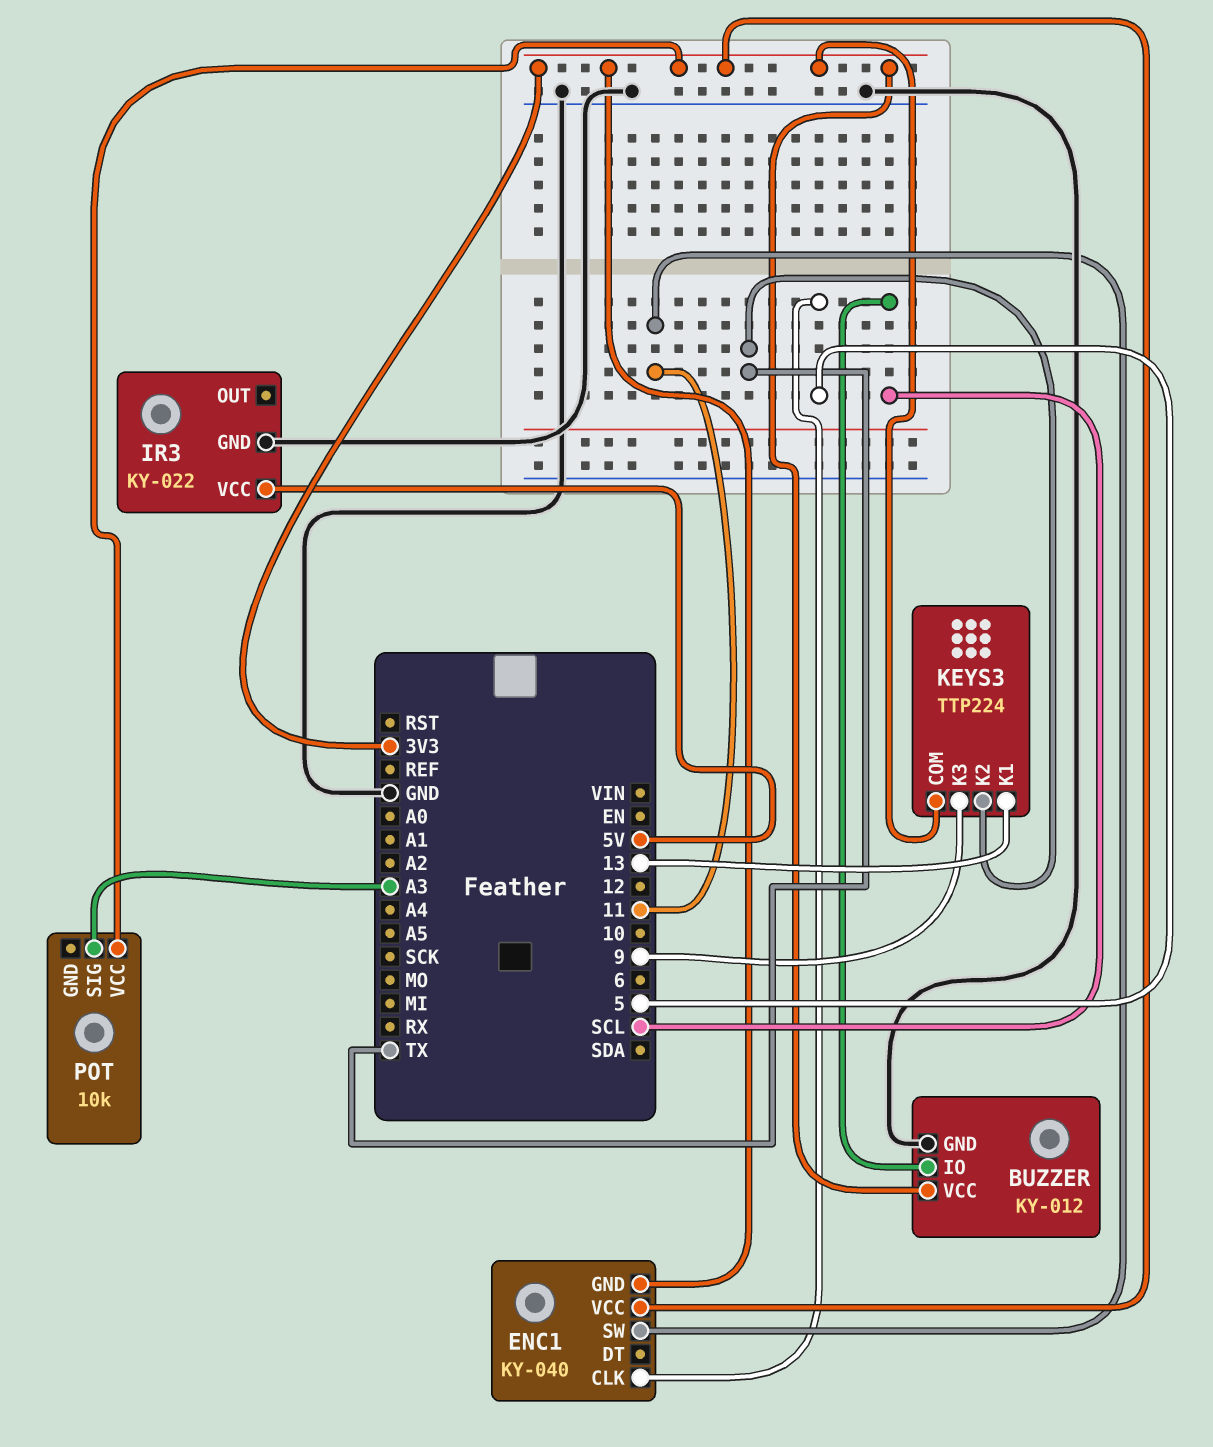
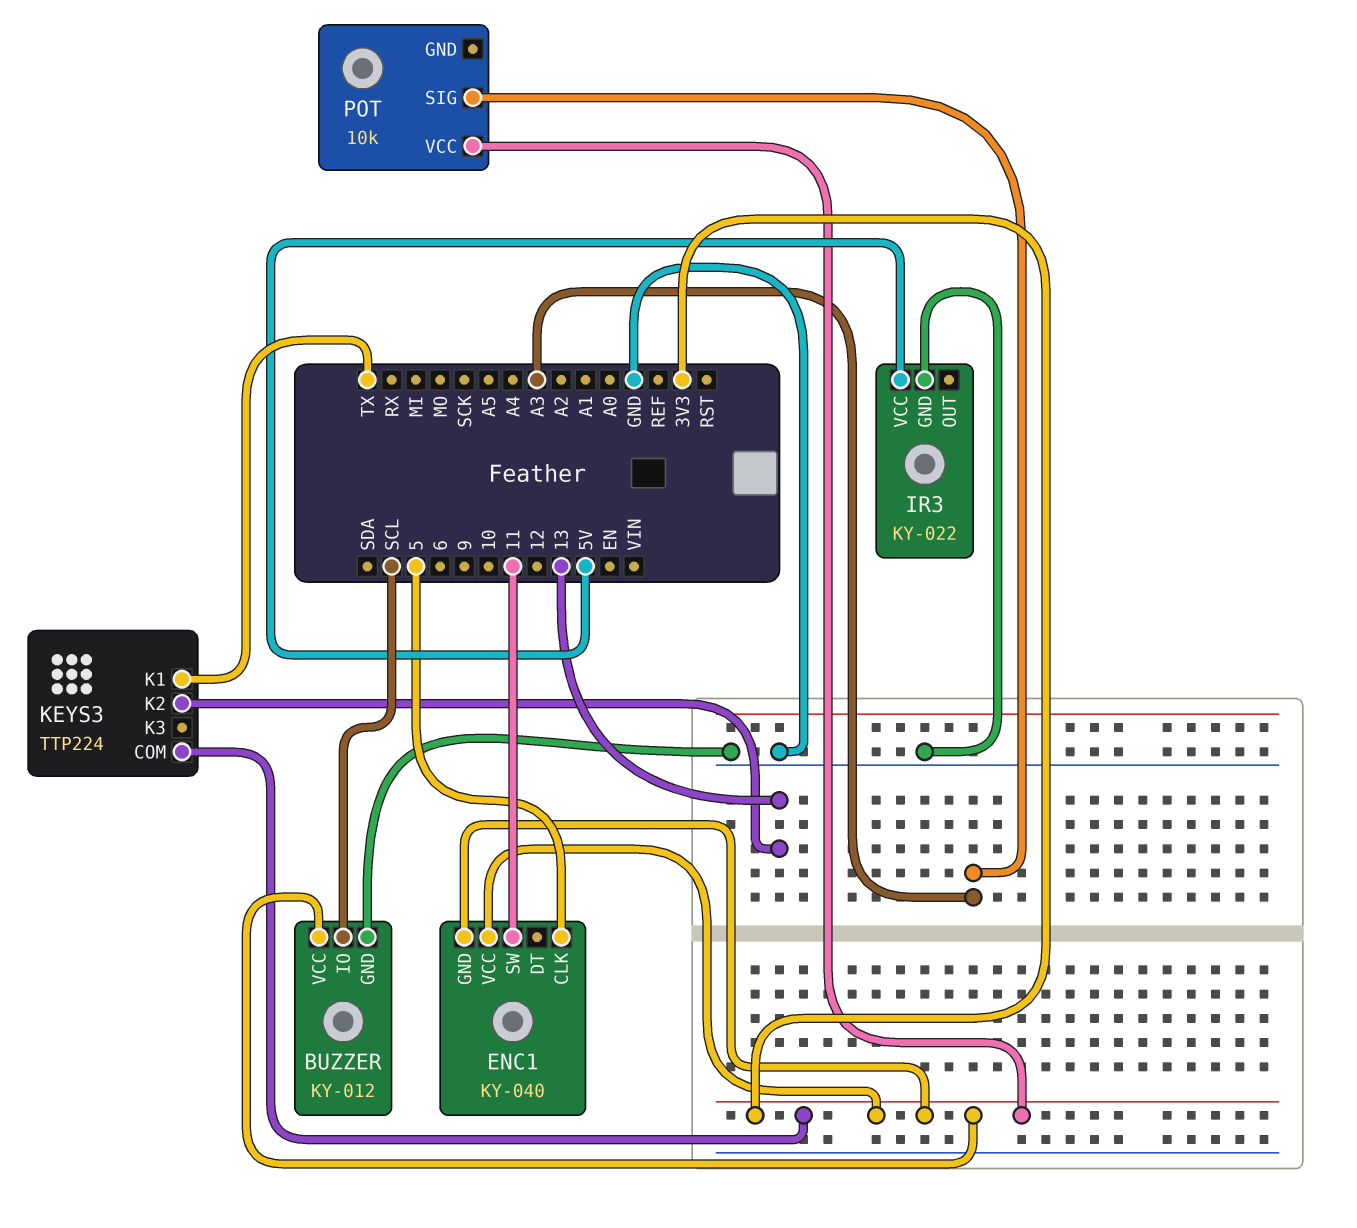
KEYS3 pin K1: 13 -> TX
KEYS3 pin K2: TX -> 13
KEYS3 pin K3: 9 -> none

